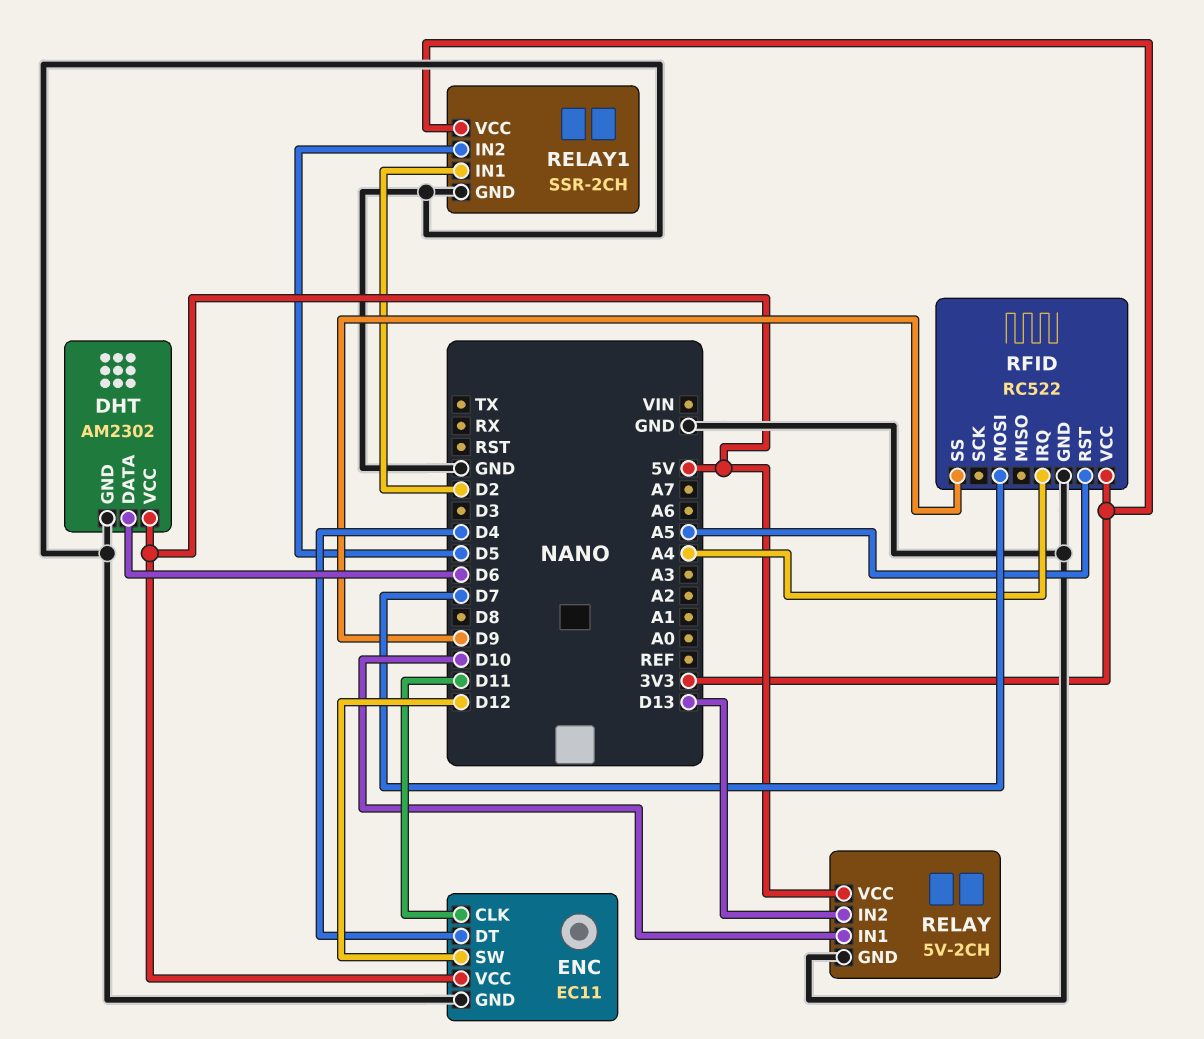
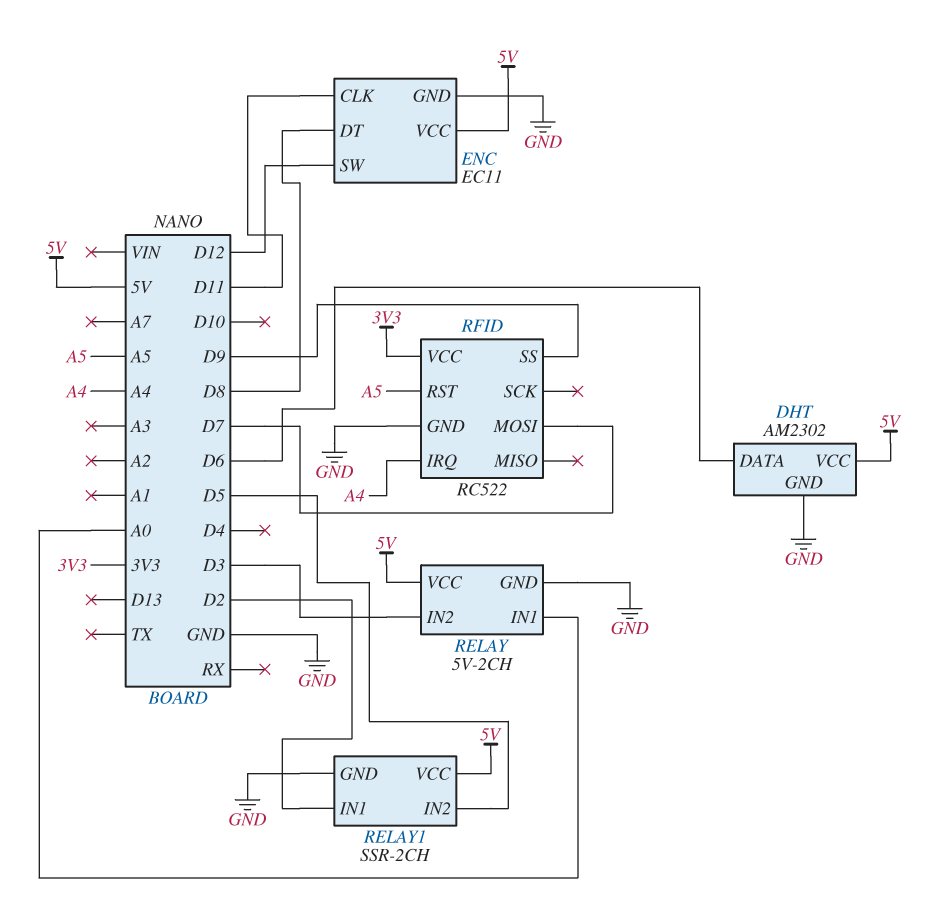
ENC pin DT: D4 -> D8
RELAY pin IN1: D10 -> A0
RELAY pin IN2: D13 -> D3
RELAY1 pin VCC: 3V3 -> 5V

